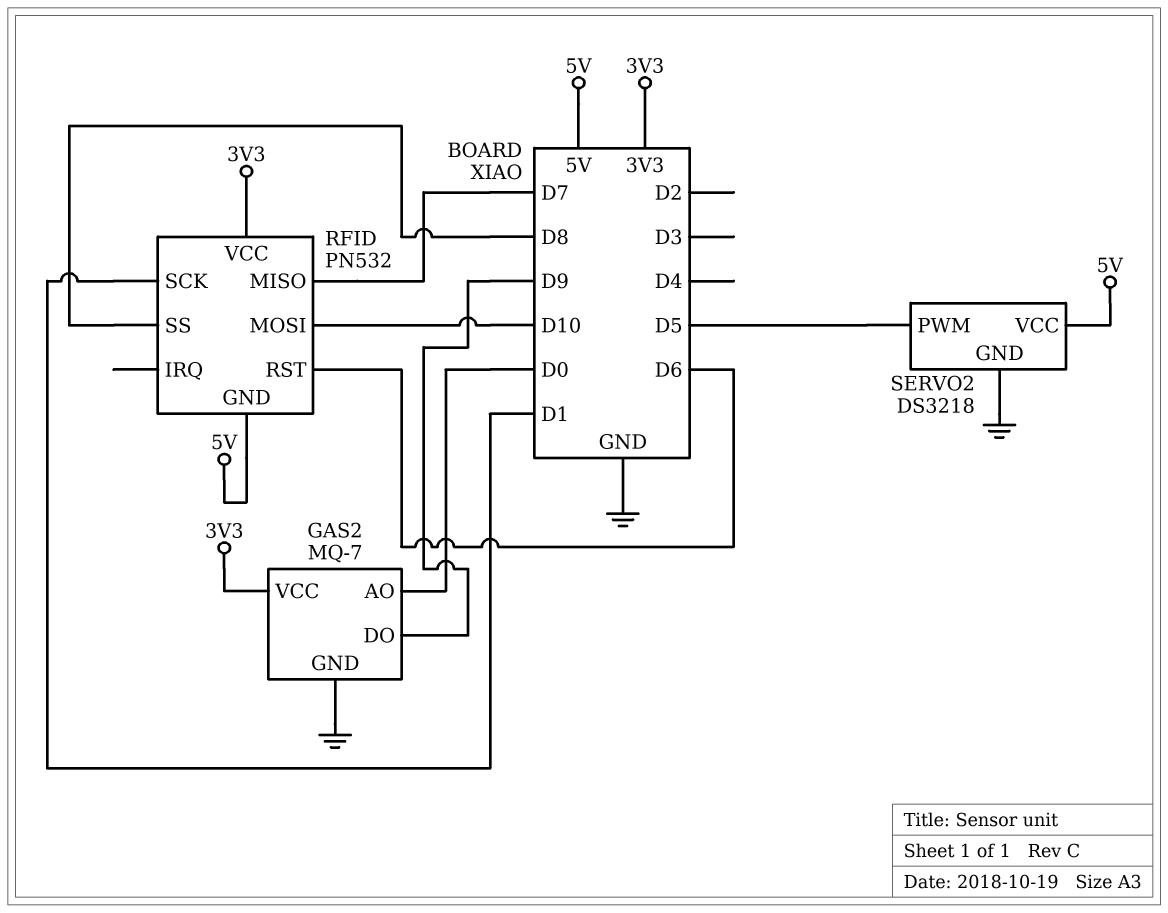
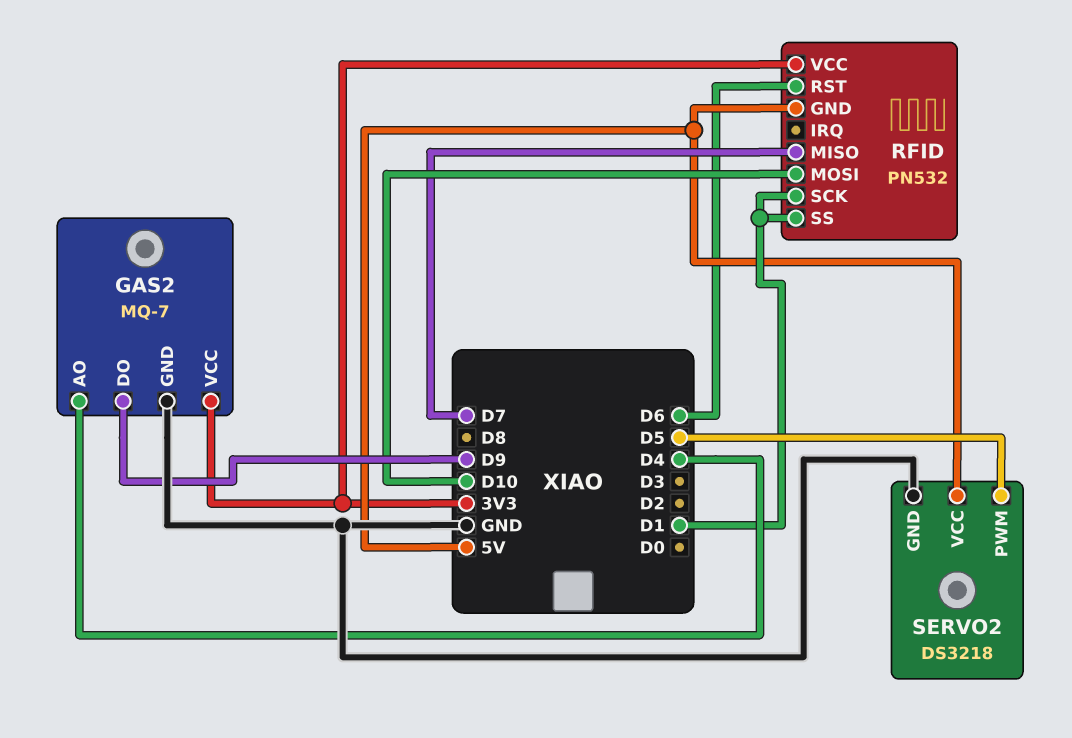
GAS2 pin AO: D0 -> D4
RFID pin SS: D8 -> D1

